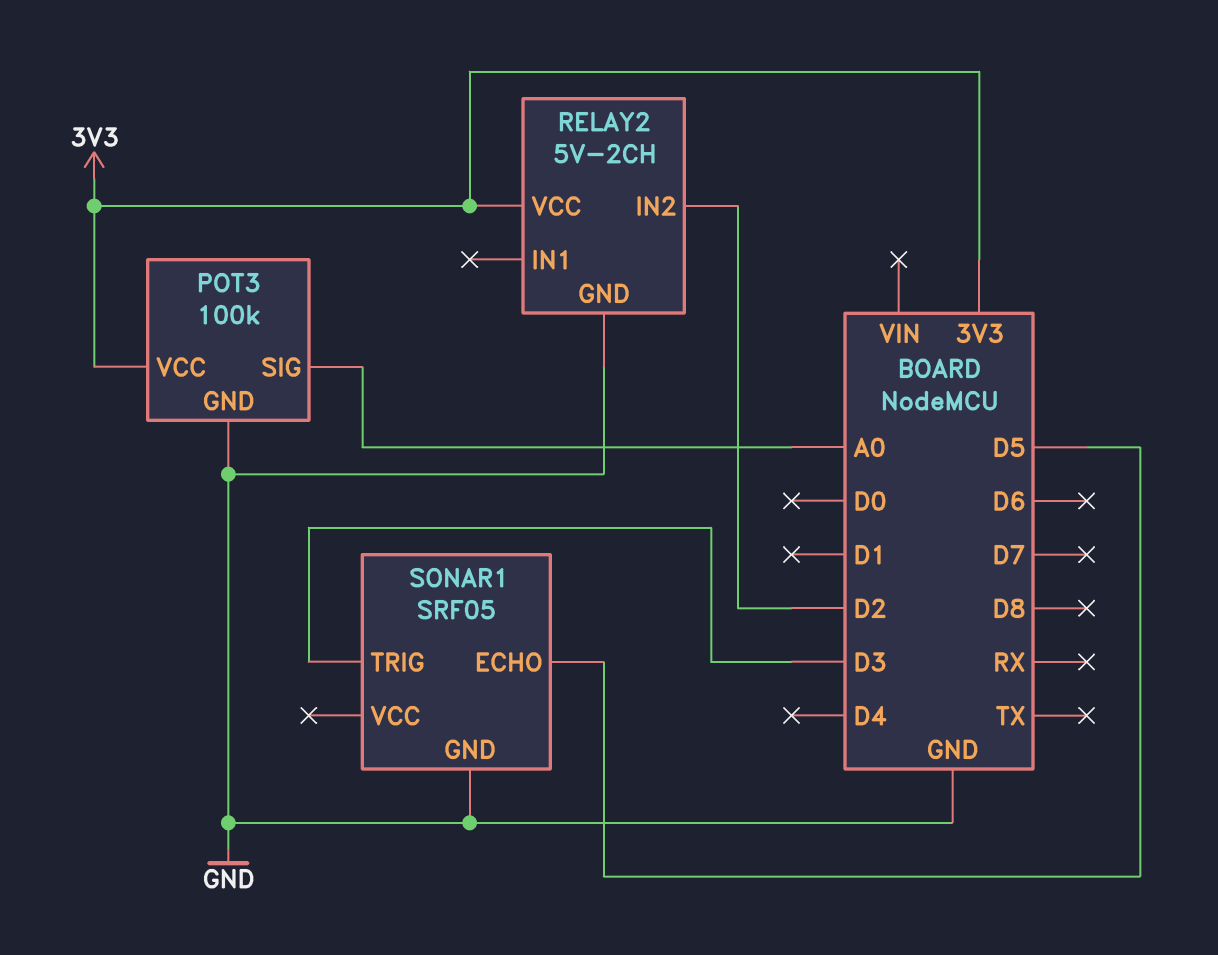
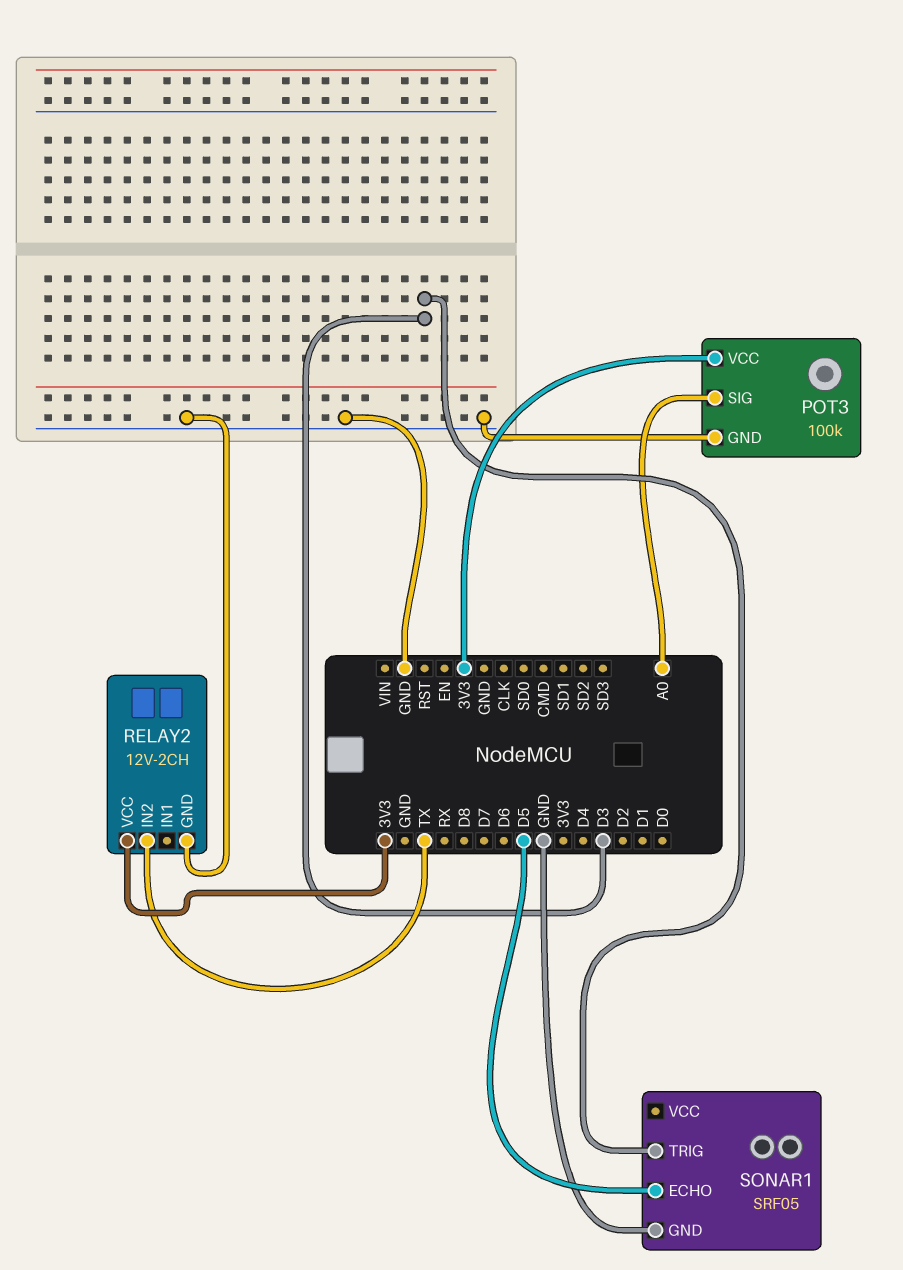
RELAY2: 5V-2CH -> 12V-2CH
RELAY2 pin IN2: D2 -> TX

